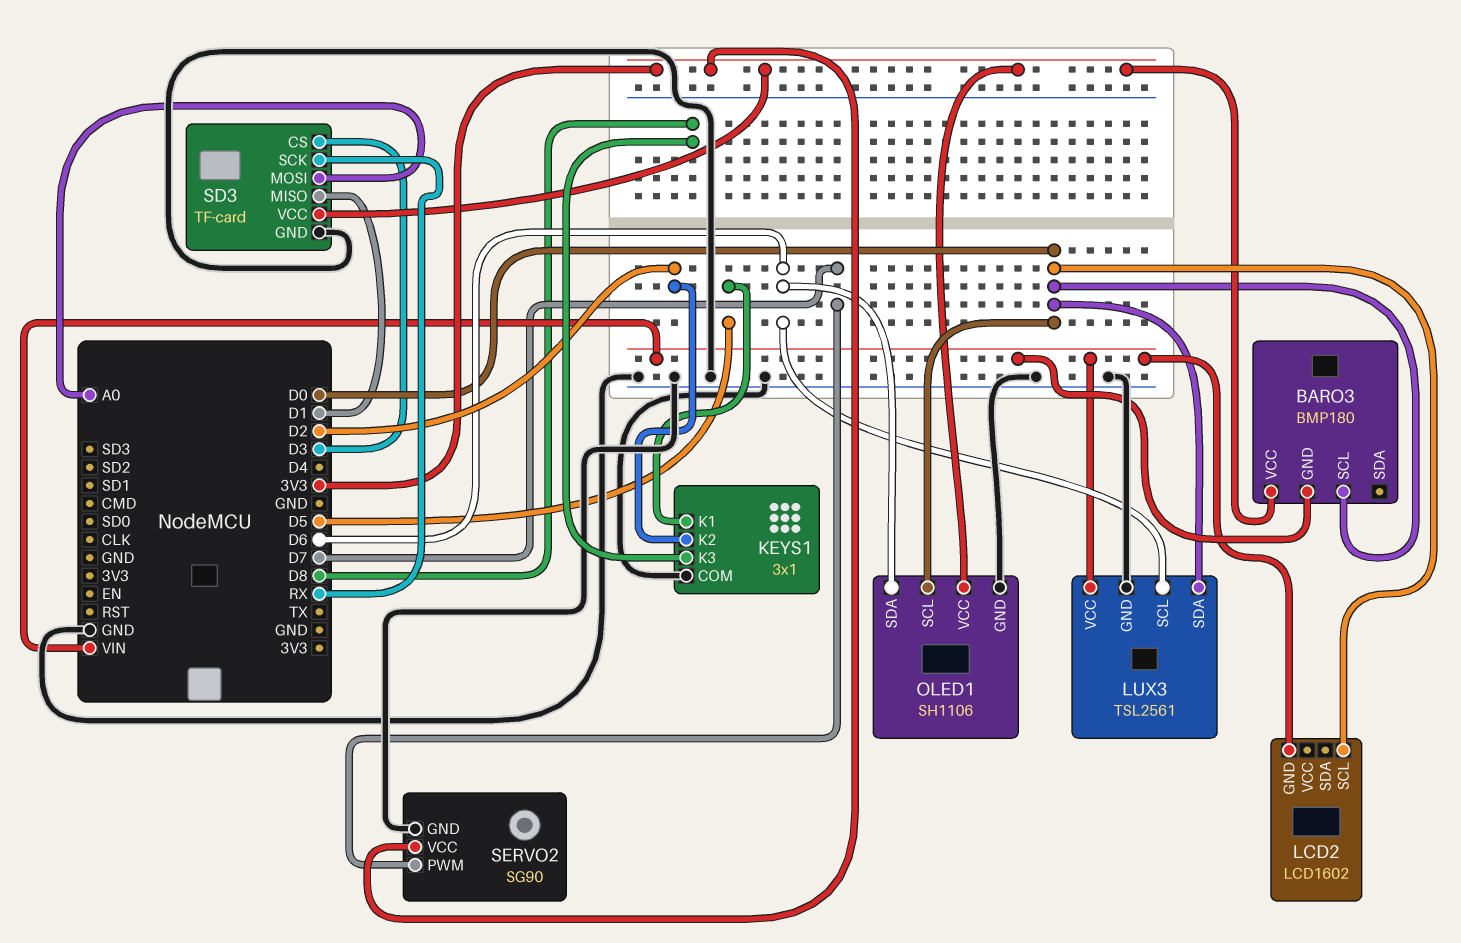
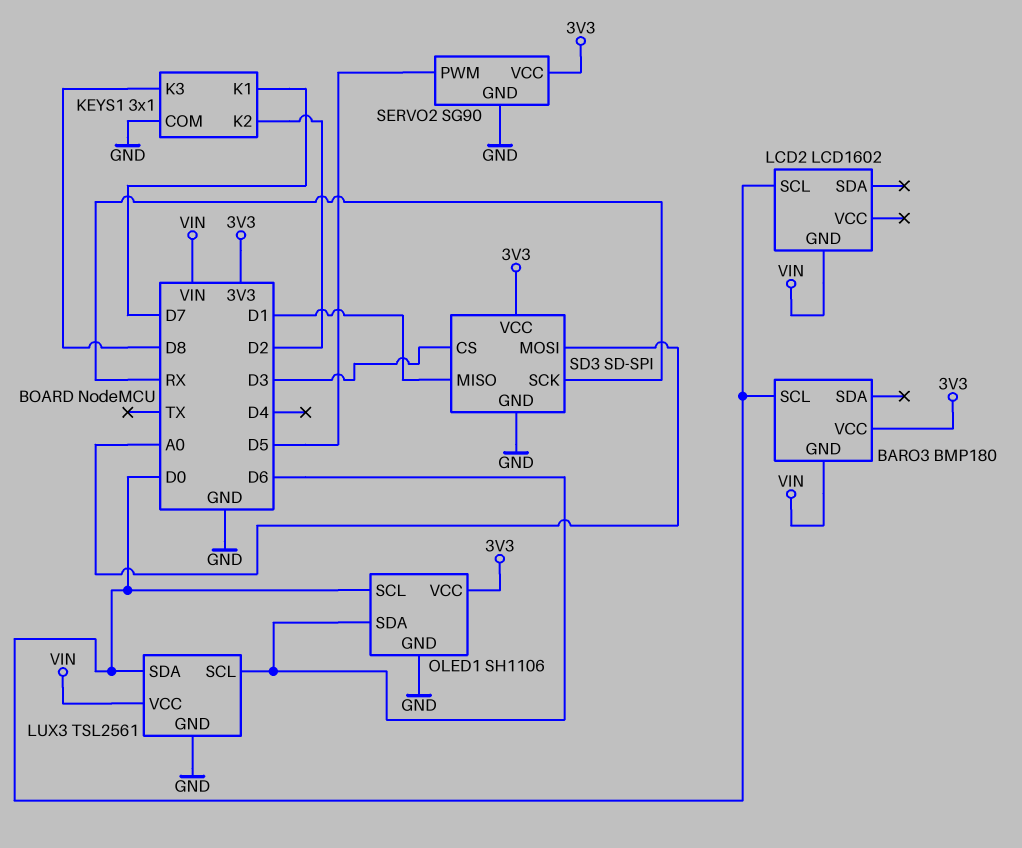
KEYS1 pin K1: D5 -> D7
SD3: TF-card -> SD-SPI
SERVO2 pin PWM: D7 -> D5

